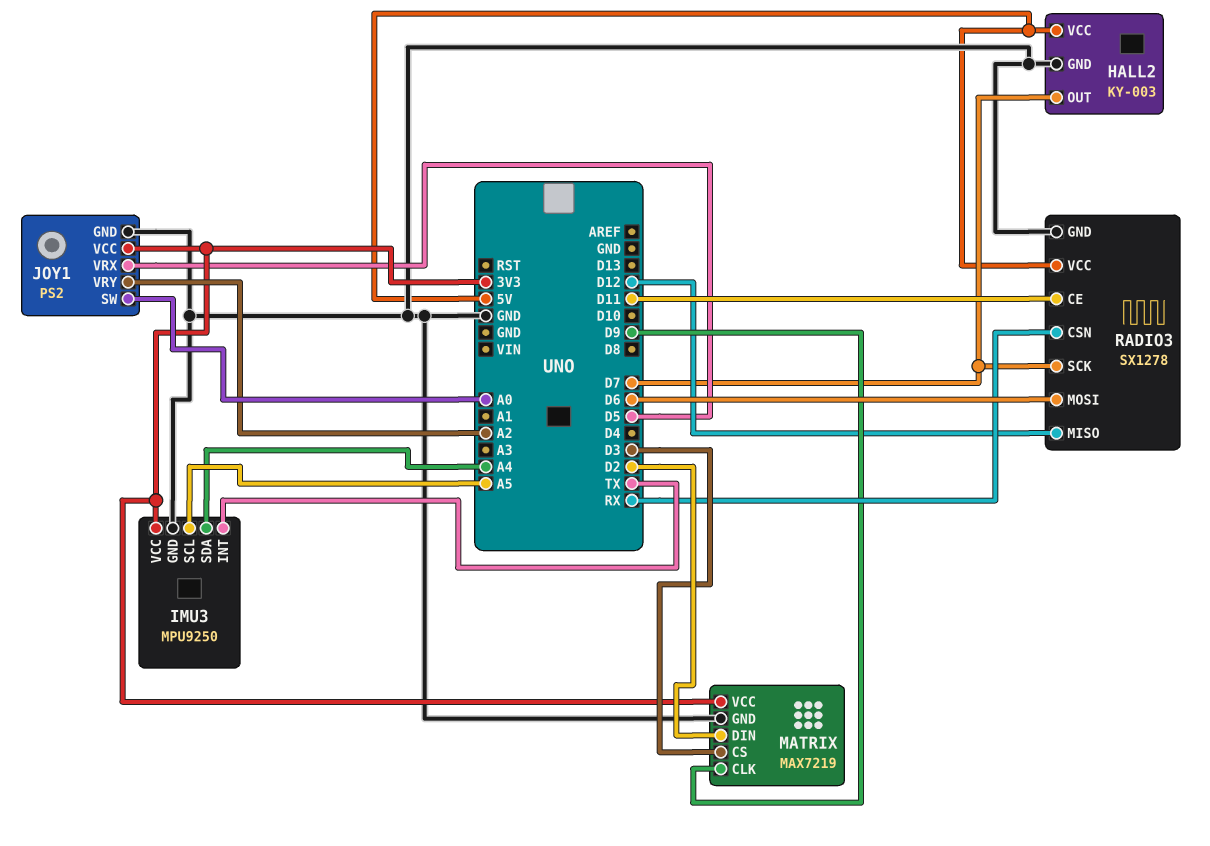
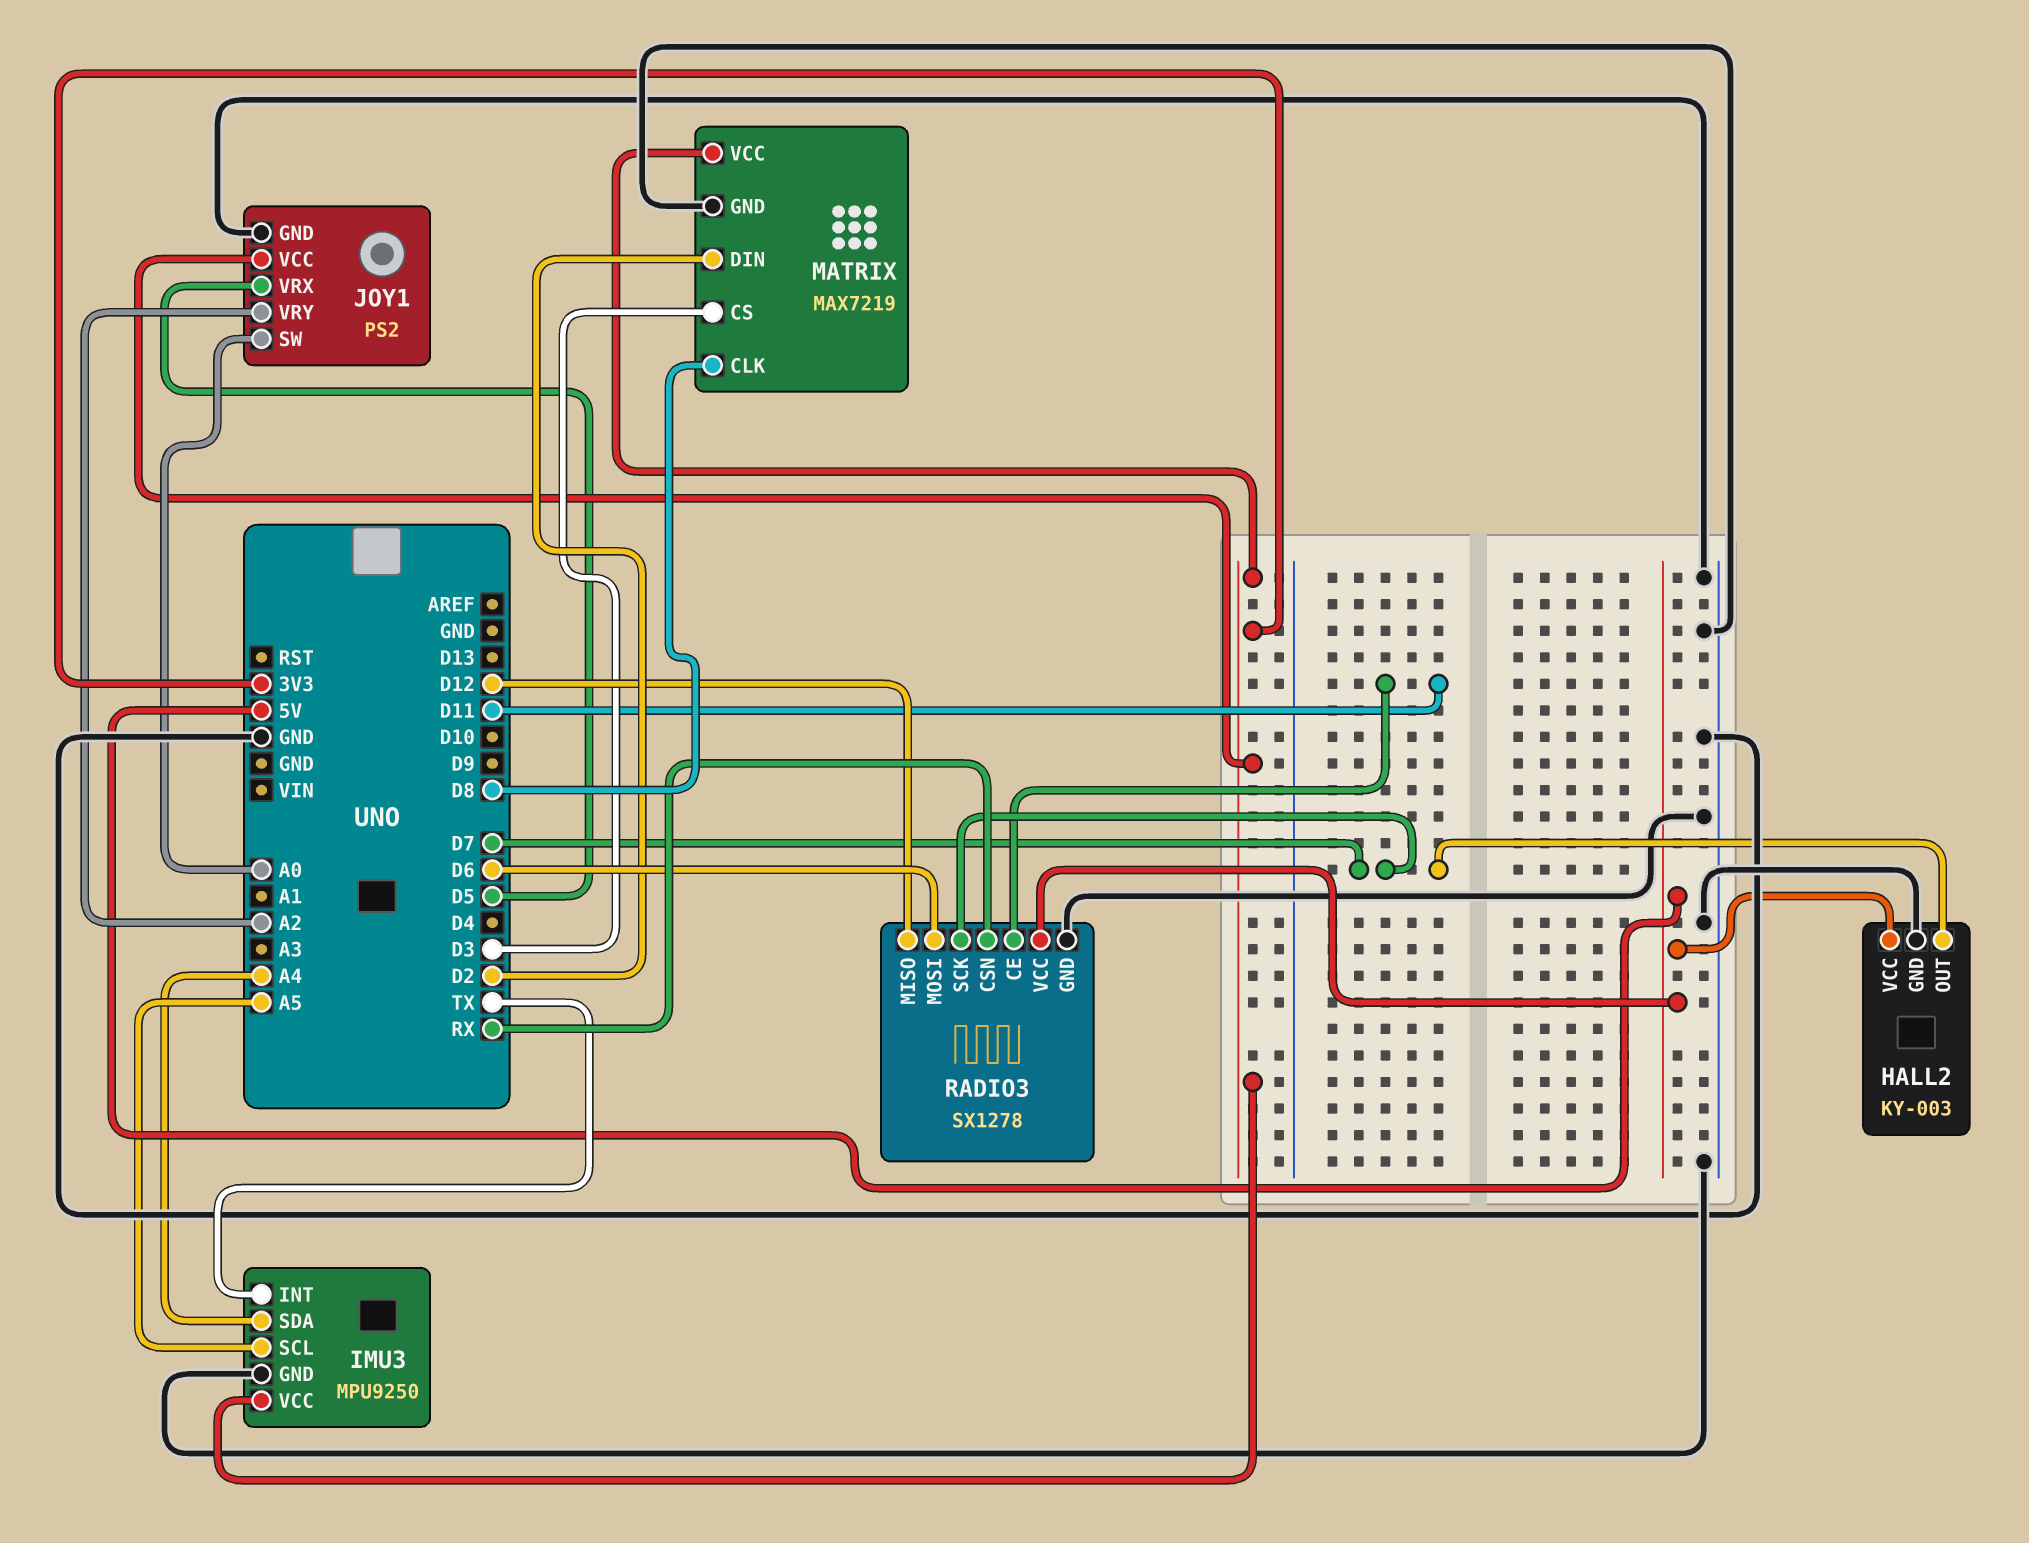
MATRIX pin CLK: D9 -> D8

